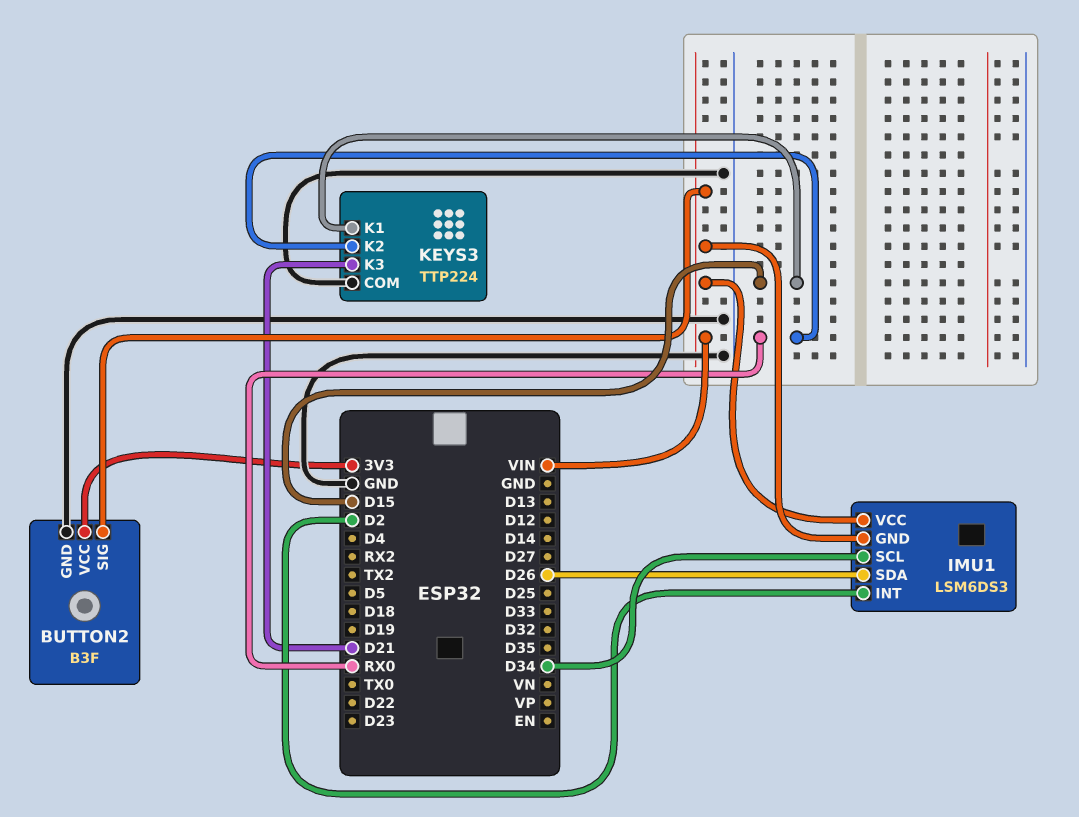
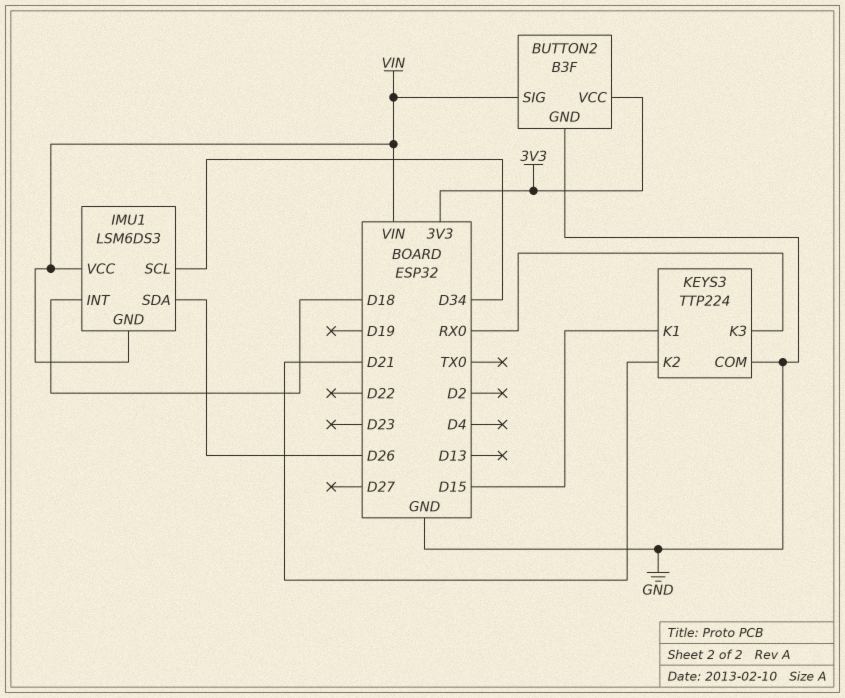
IMU1 pin INT: D2 -> D18
KEYS3 pin K2: RX0 -> D21
KEYS3 pin K3: D21 -> RX0

